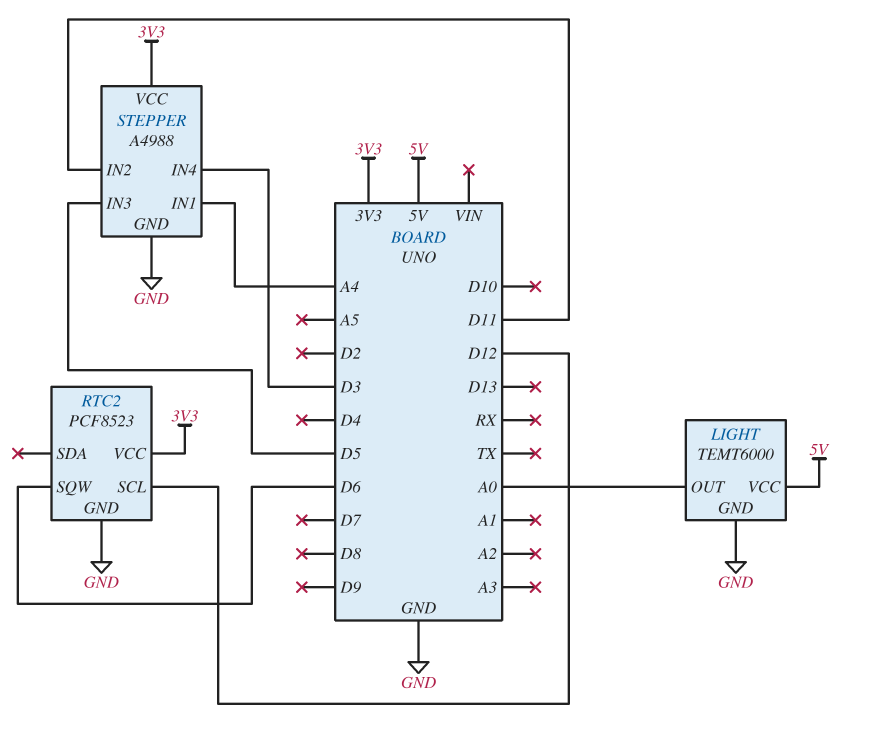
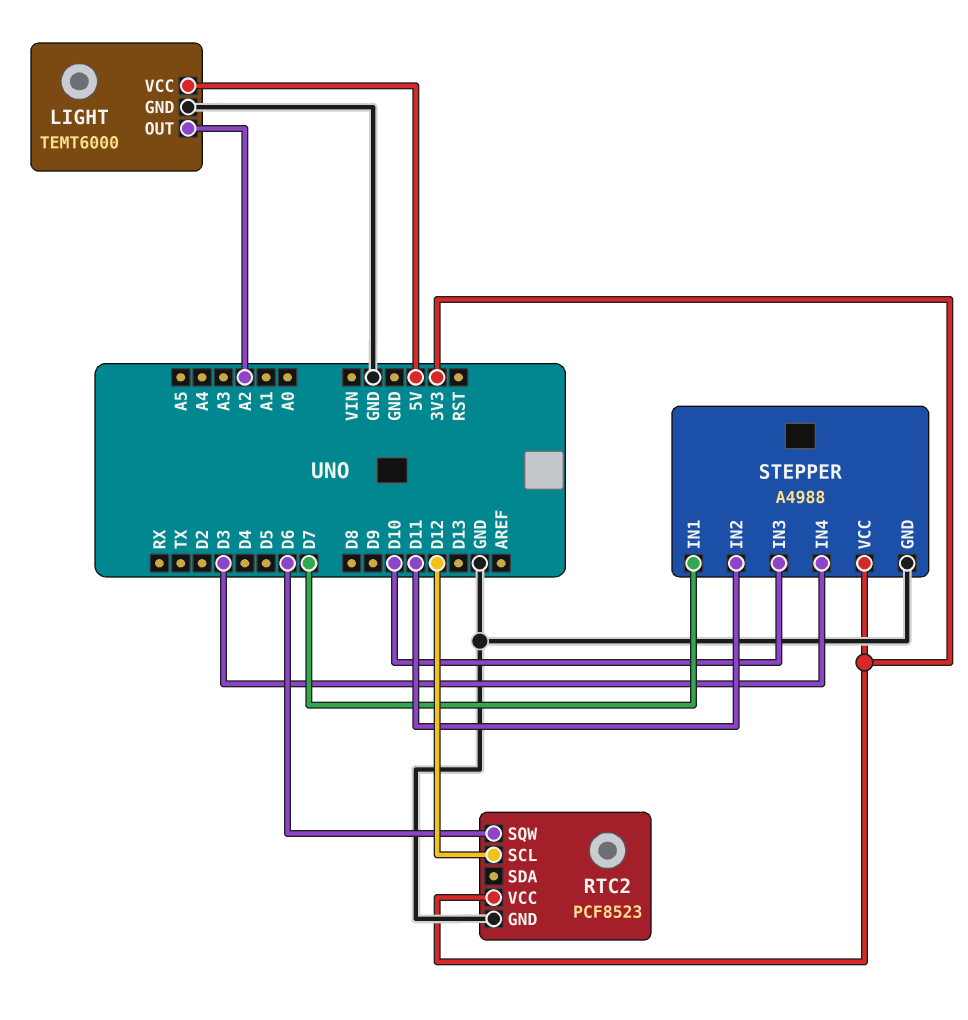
LIGHT pin OUT: A0 -> A2
STEPPER pin IN1: A4 -> D7
STEPPER pin IN3: D5 -> D10

